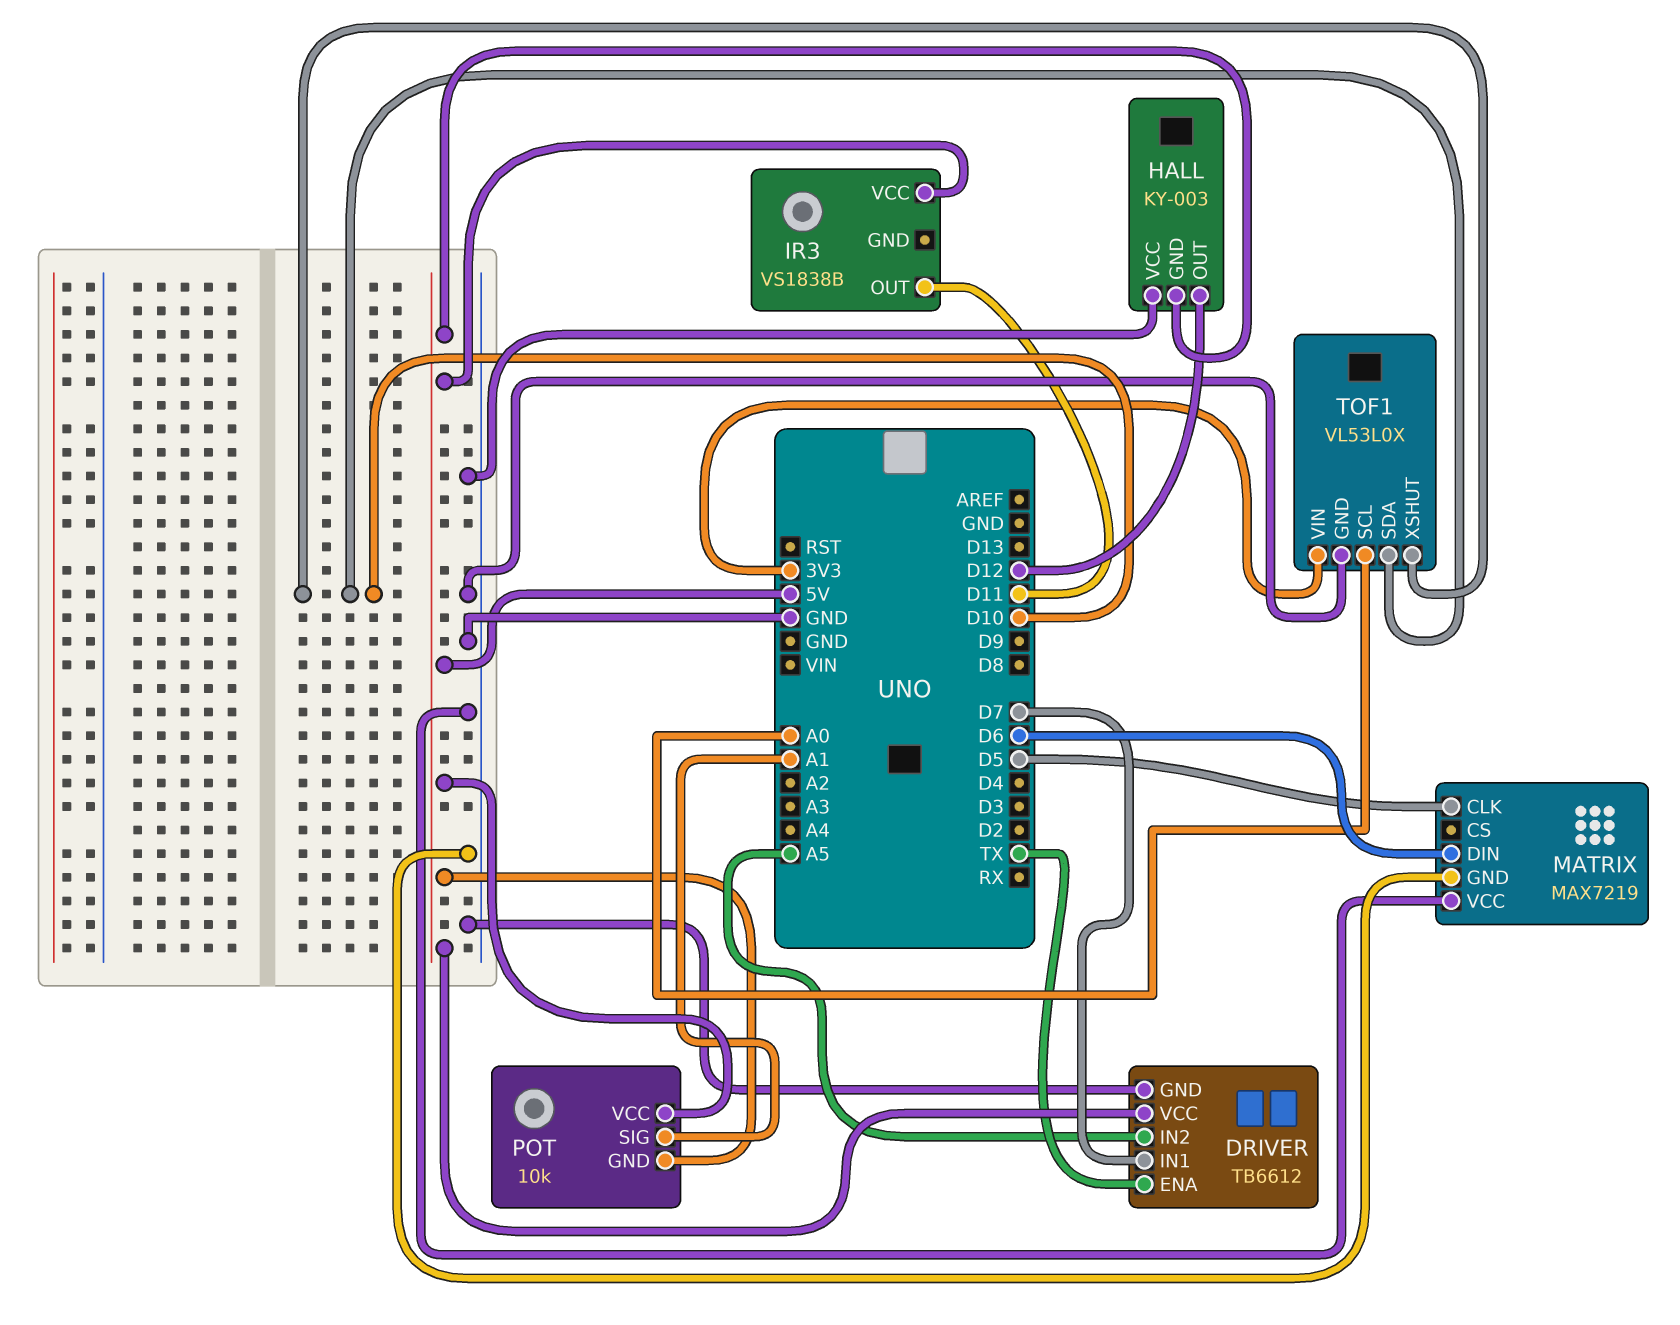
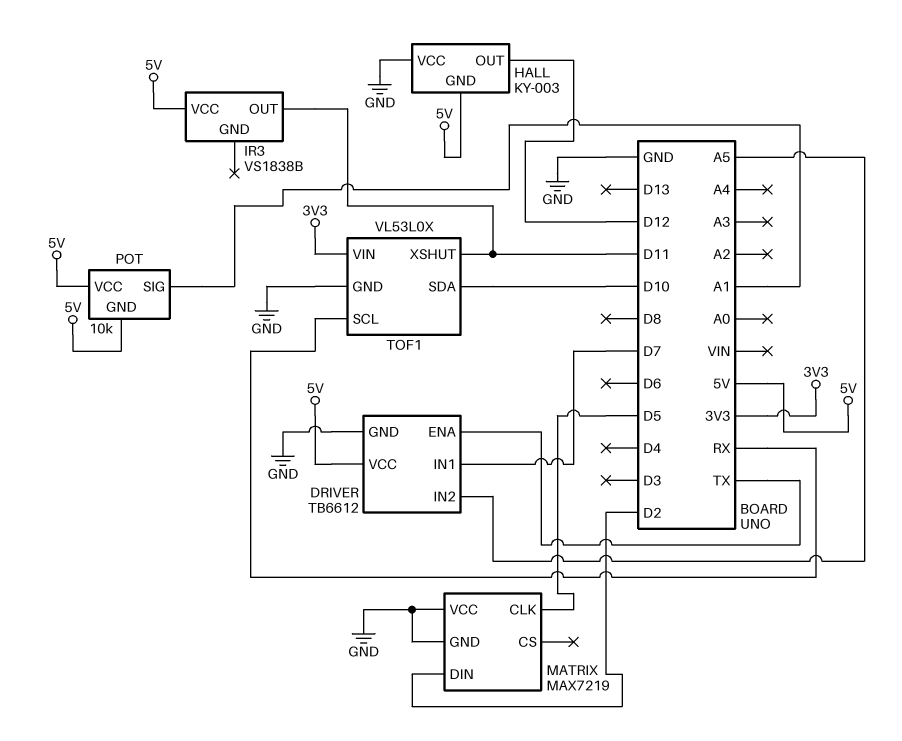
MATRIX pin DIN: D6 -> D2
TOF1 pin SCL: A0 -> RX
TOF1 pin XSHUT: D10 -> D11

